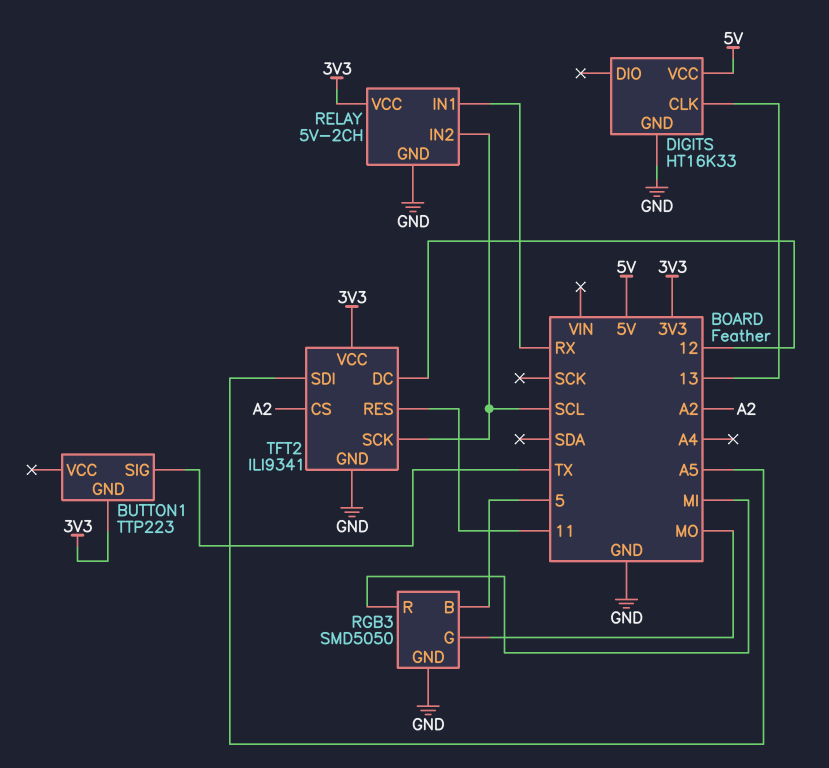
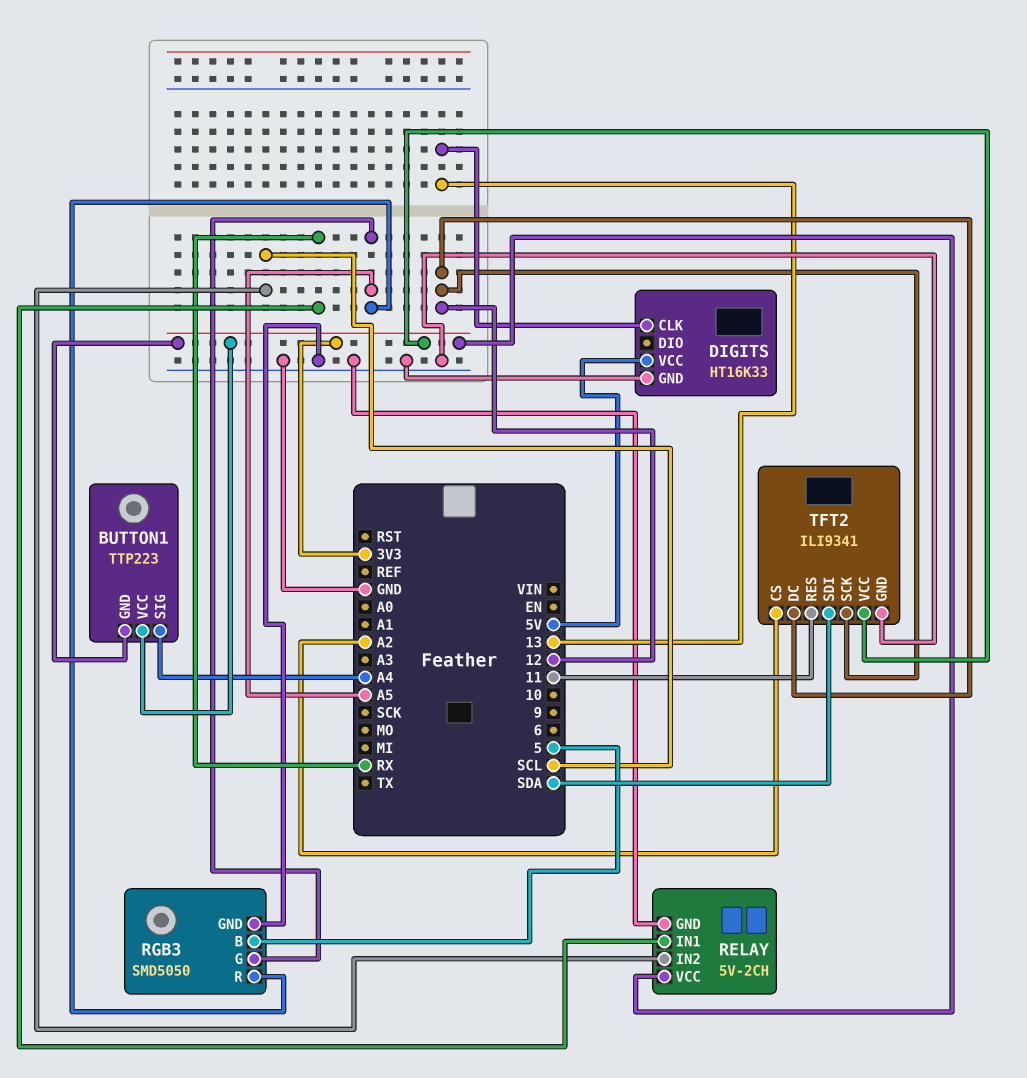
BUTTON1 pin SIG: TX -> A4
BUTTON1 pin VCC: none -> 3V3
RGB3 pin G: MO -> A5
RGB3 pin R: MI -> A5
TFT2 pin SCK: SCL -> 12
TFT2 pin SDI: A5 -> SDA

